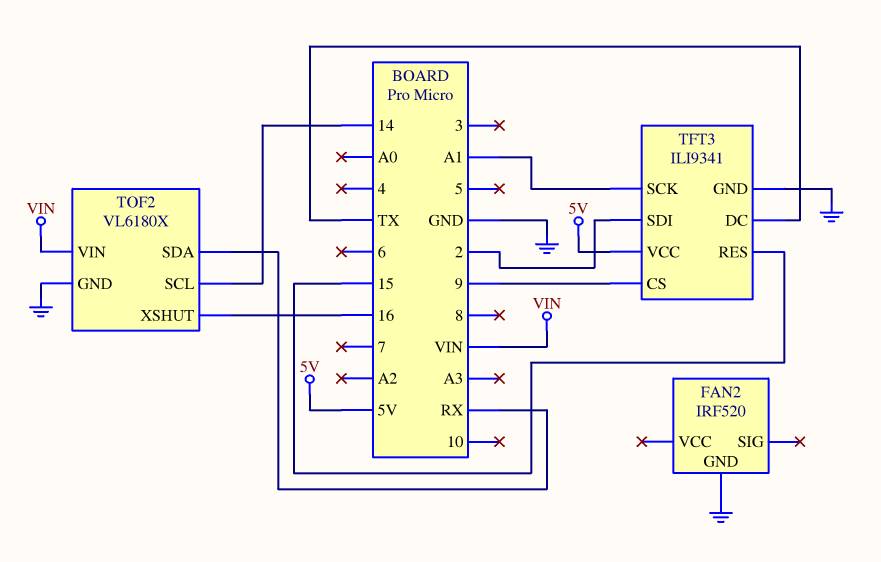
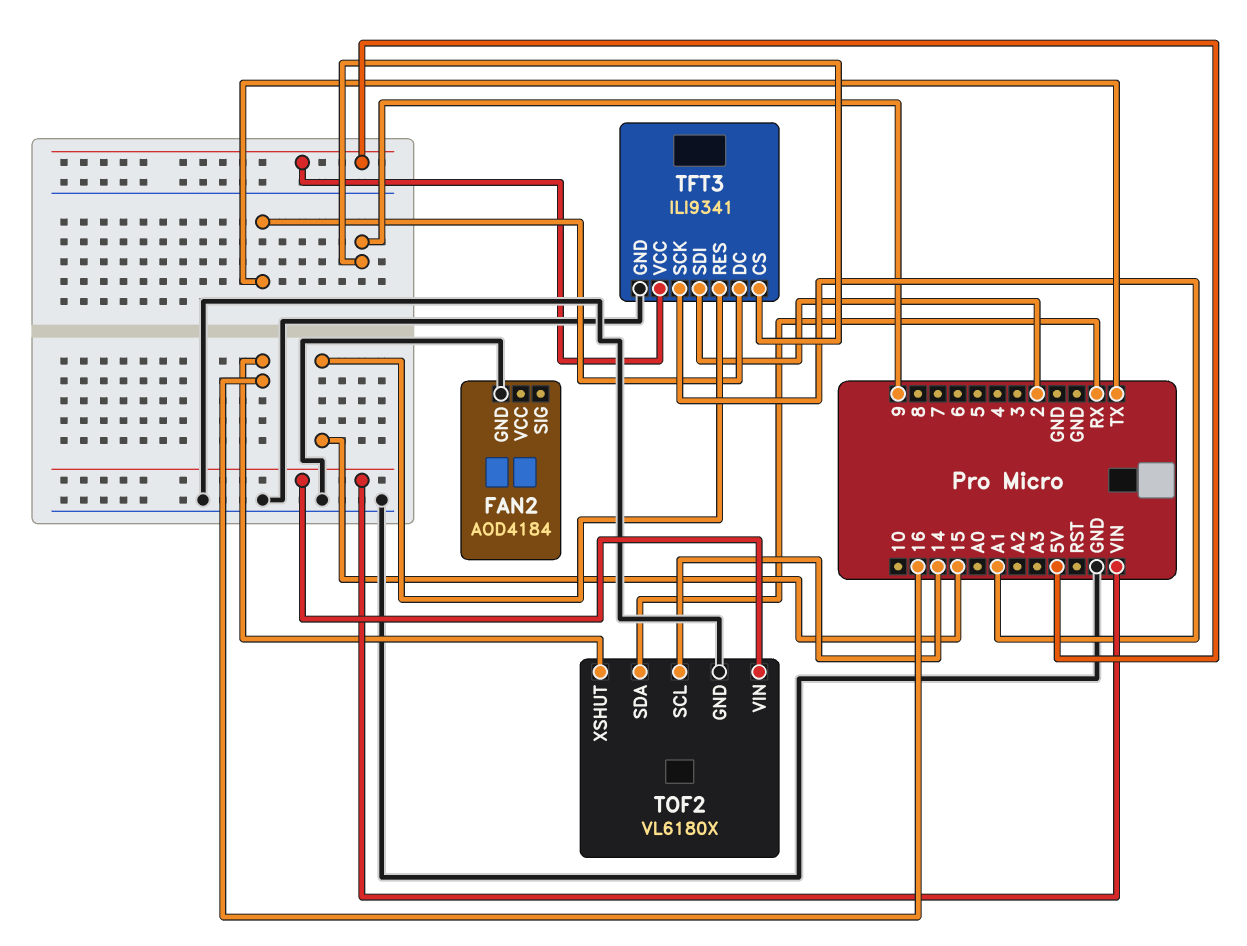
FAN2: IRF520 -> AOD4184

